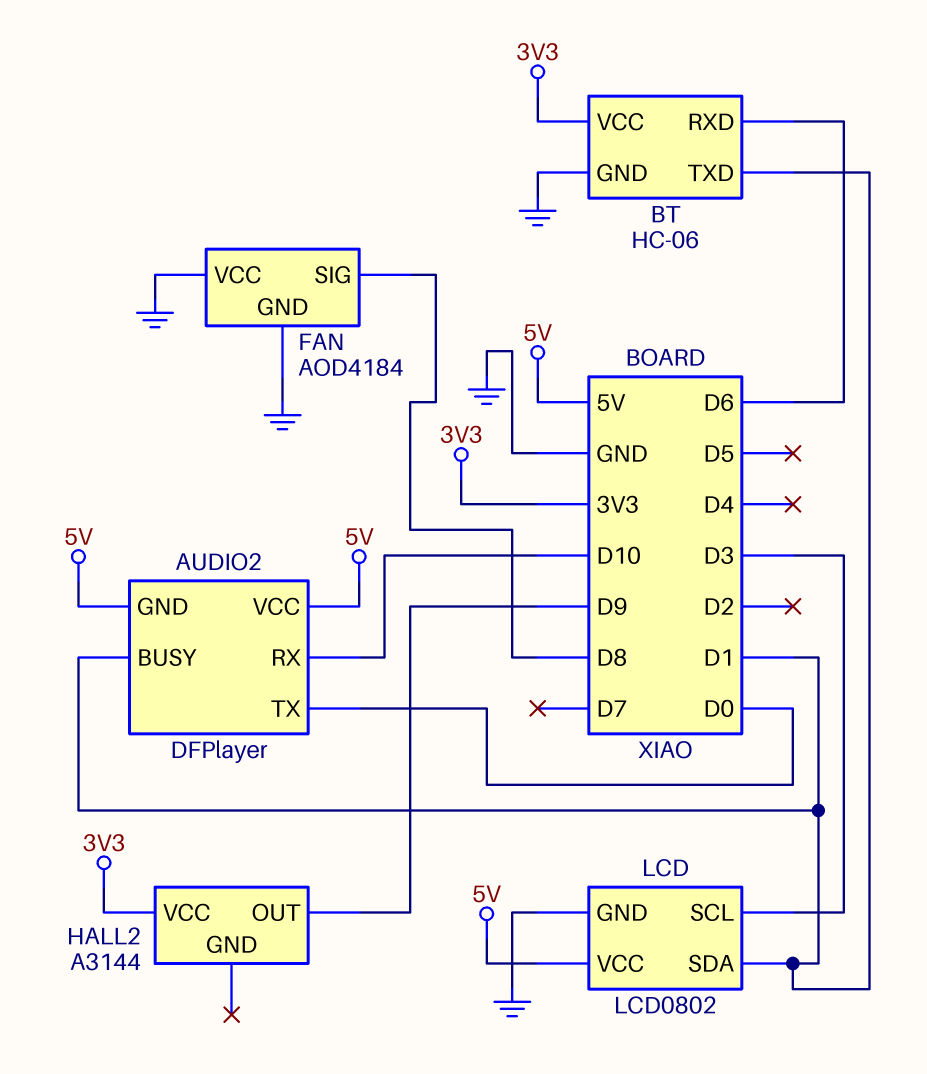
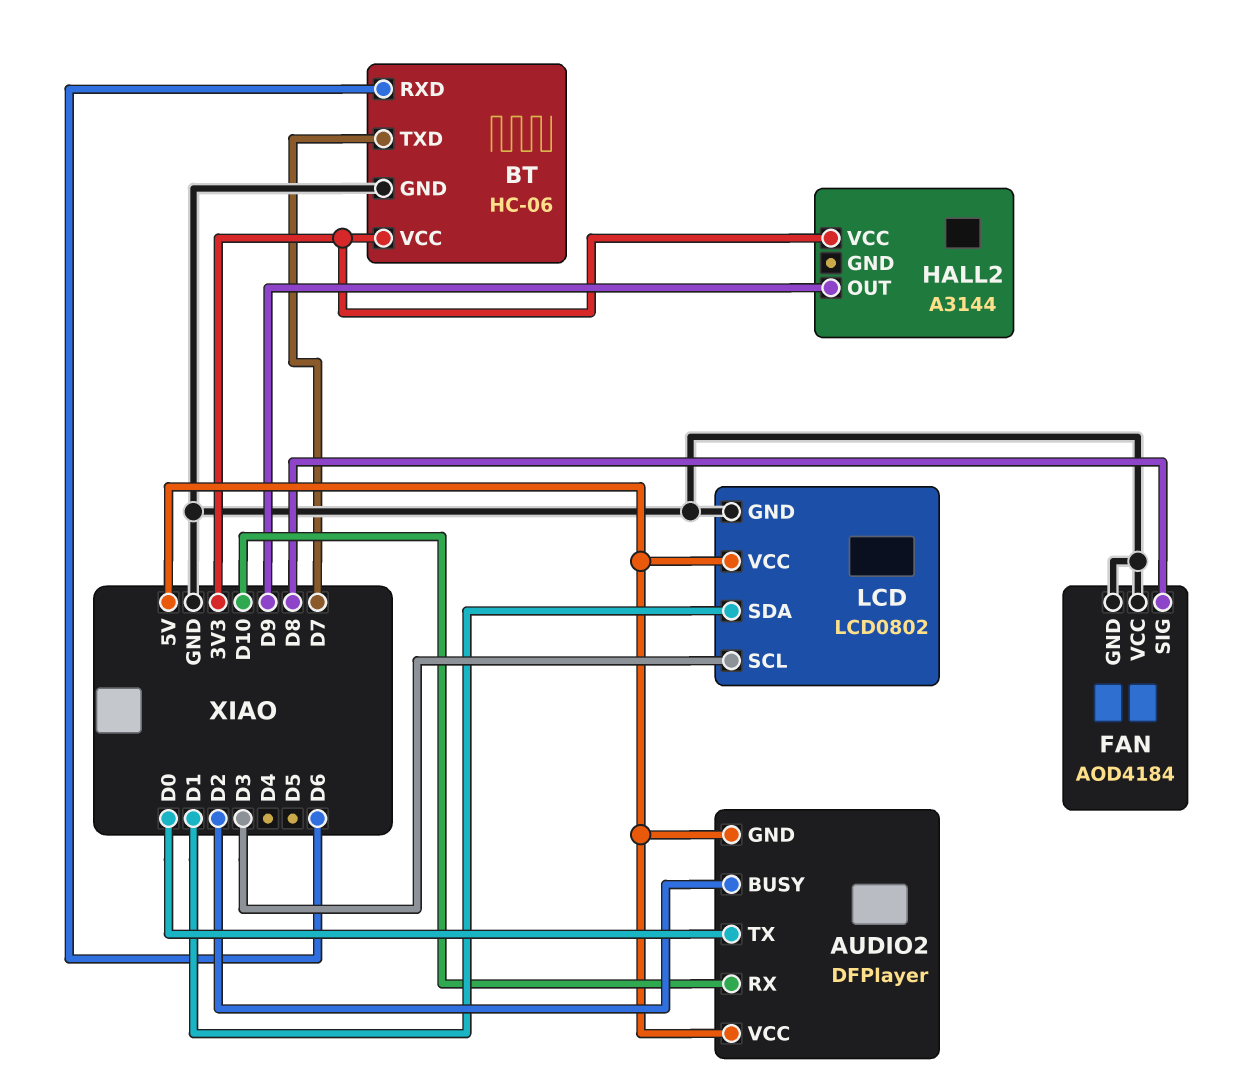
AUDIO2 pin BUSY: D1 -> D2
BT pin TXD: D1 -> D7

